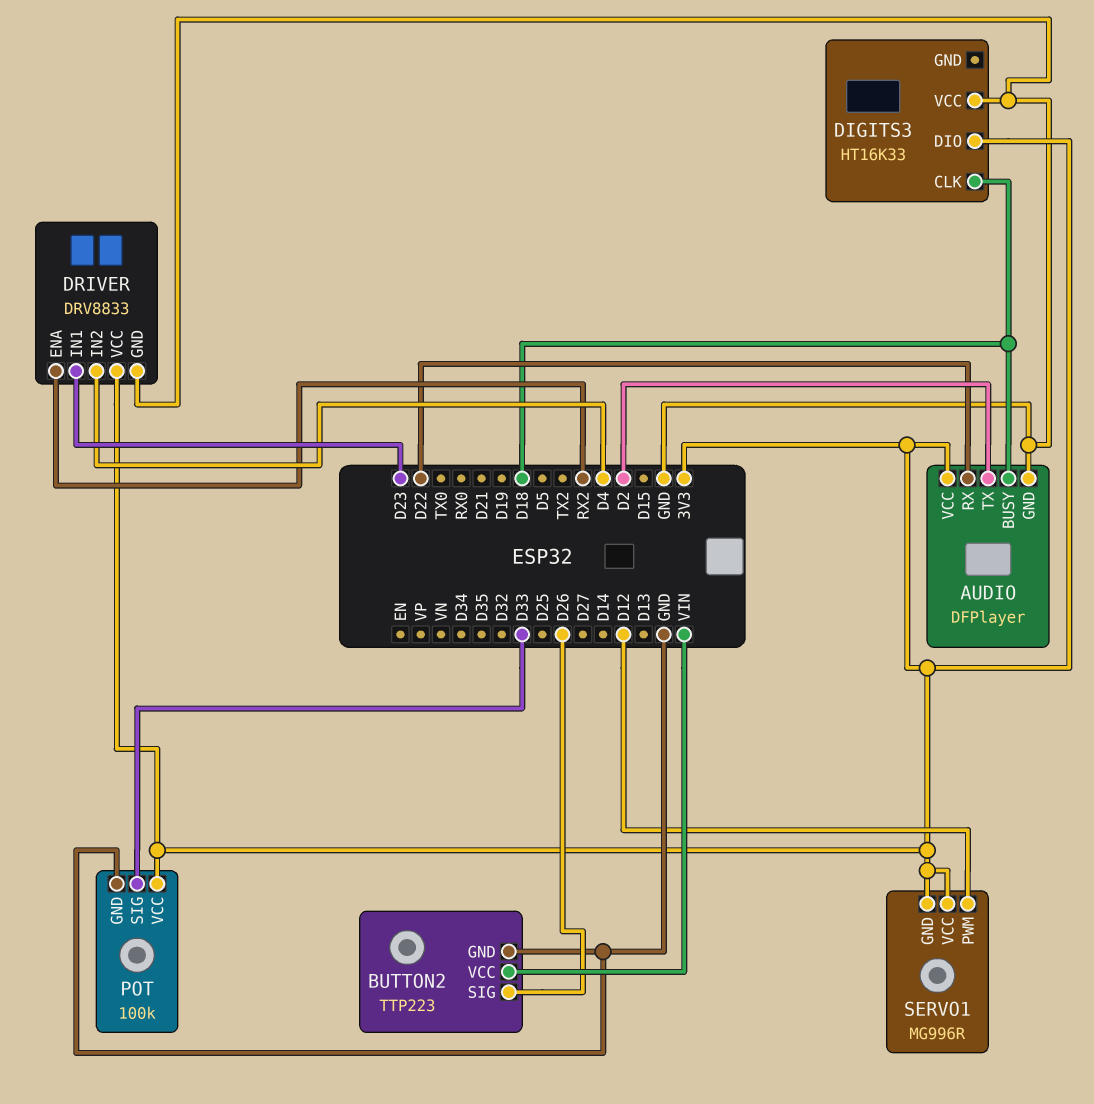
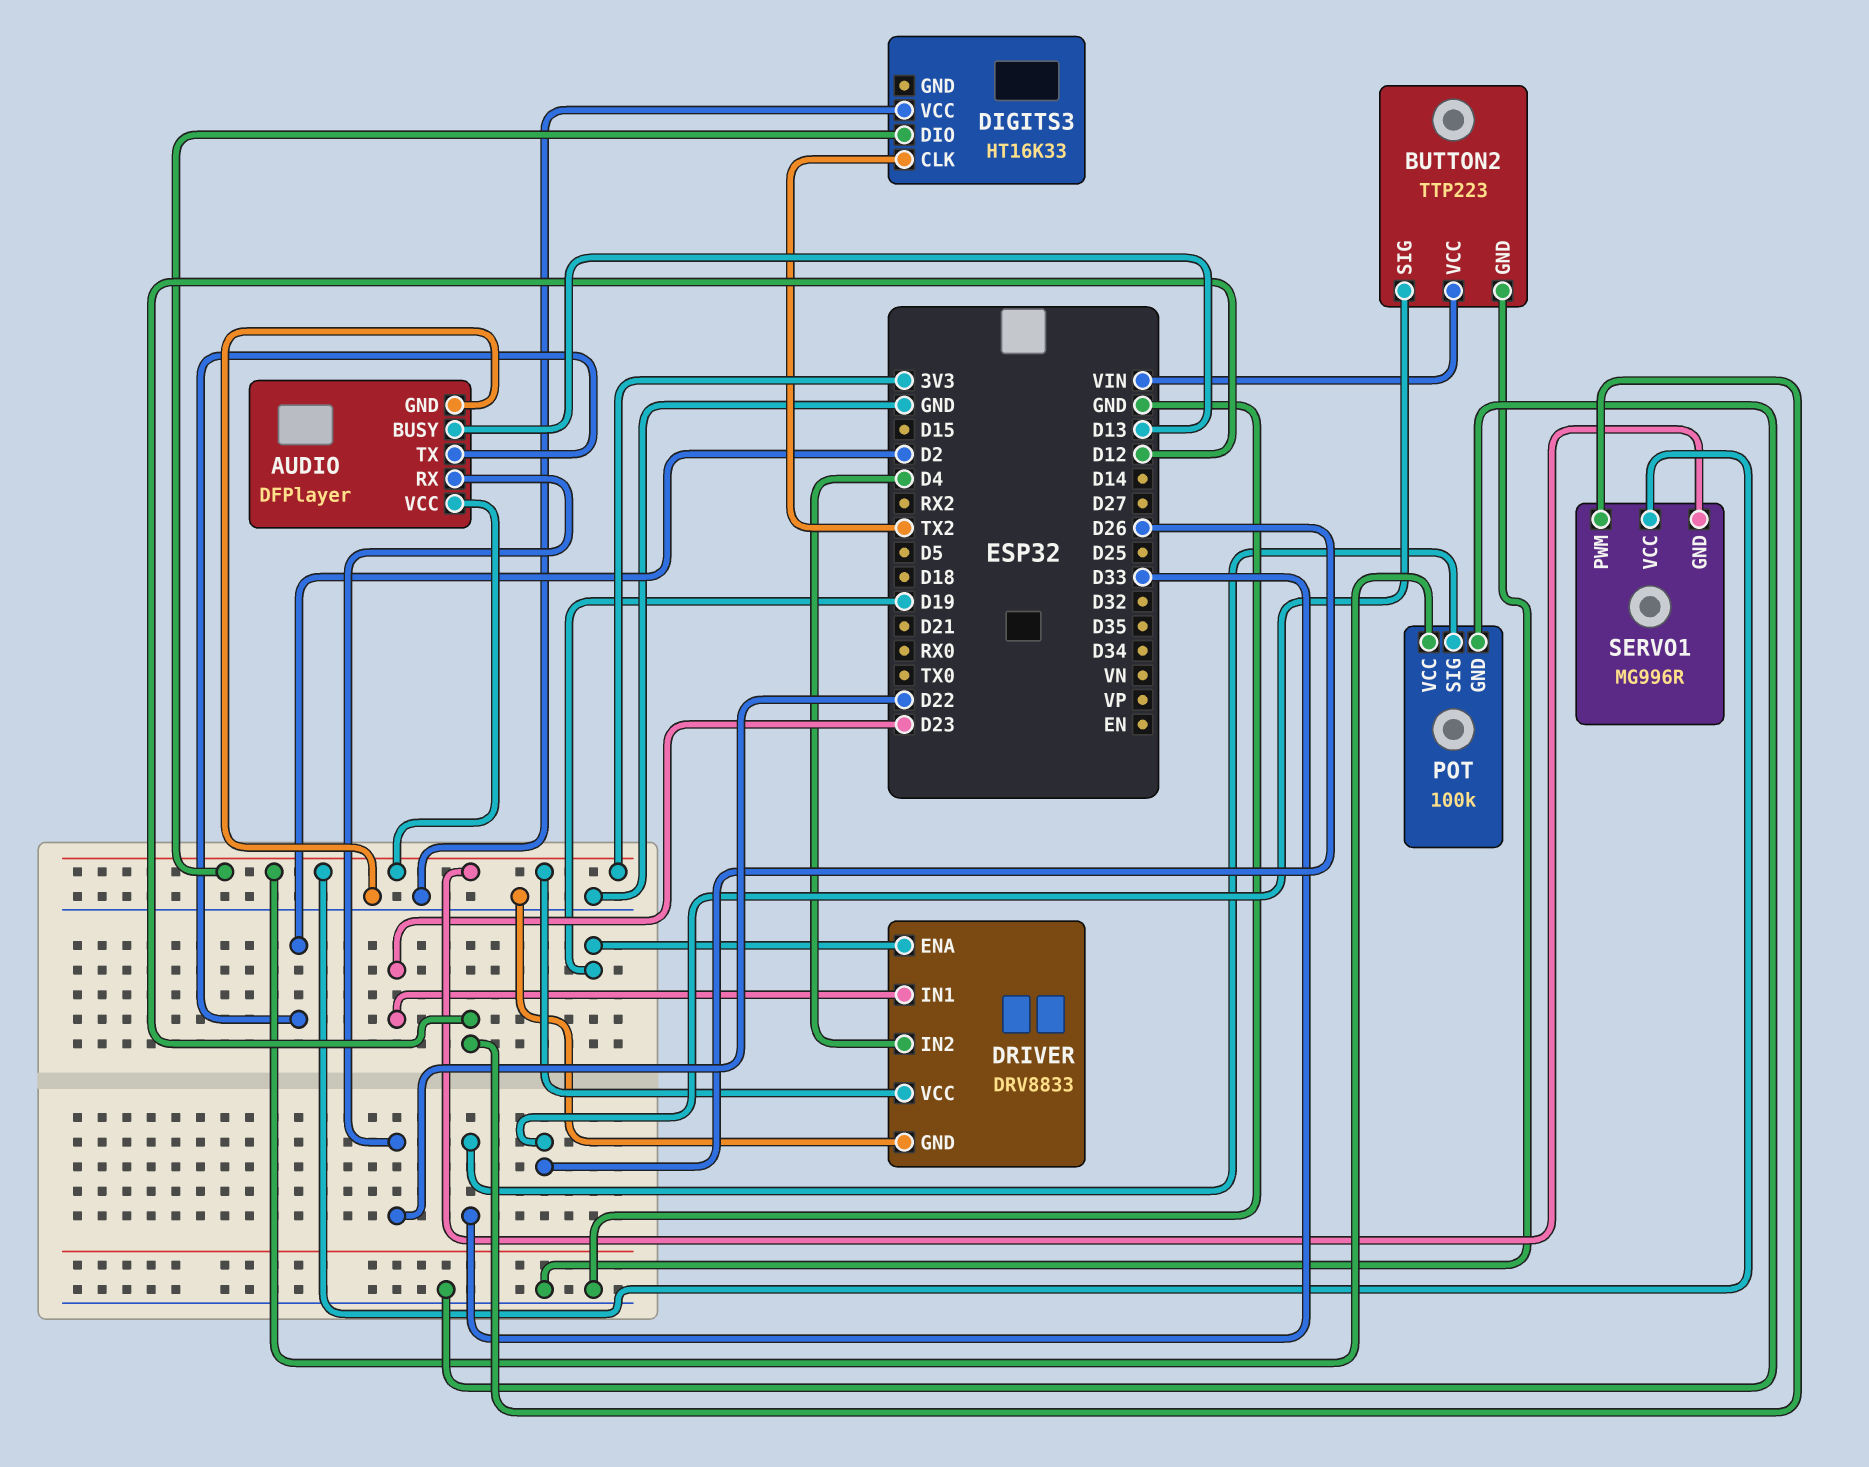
AUDIO pin BUSY: D18 -> D13
DIGITS3 pin CLK: D18 -> TX2
DRIVER pin ENA: RX2 -> D19

